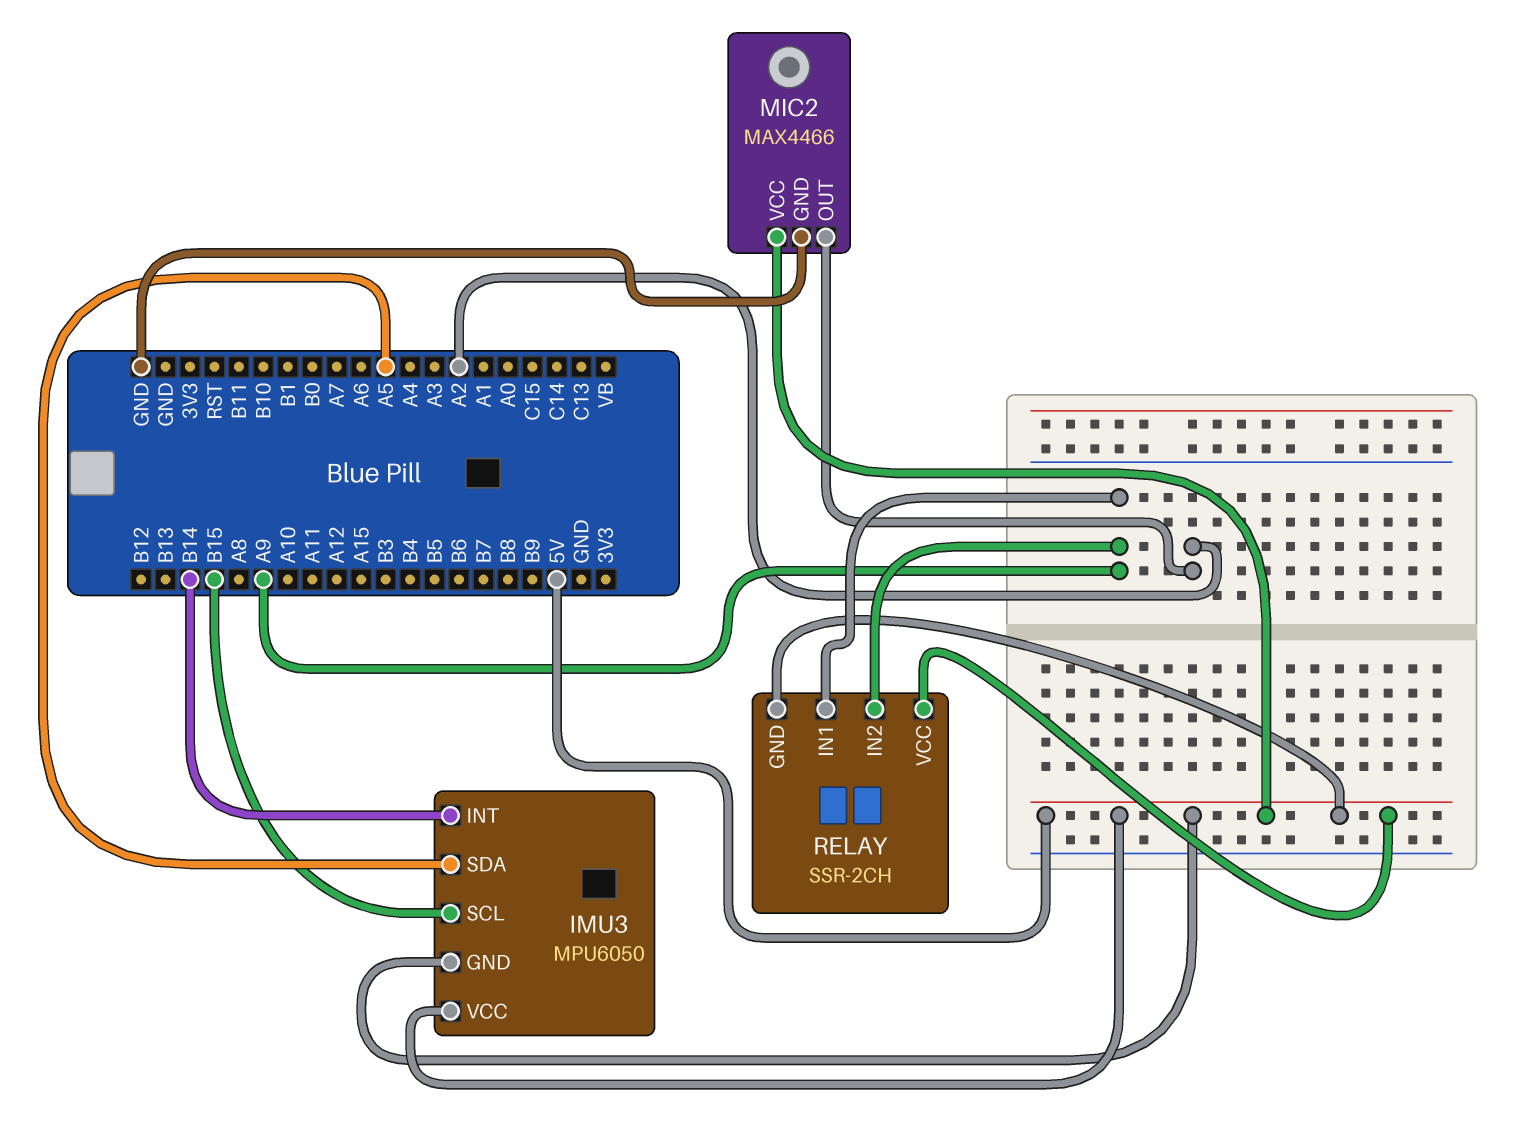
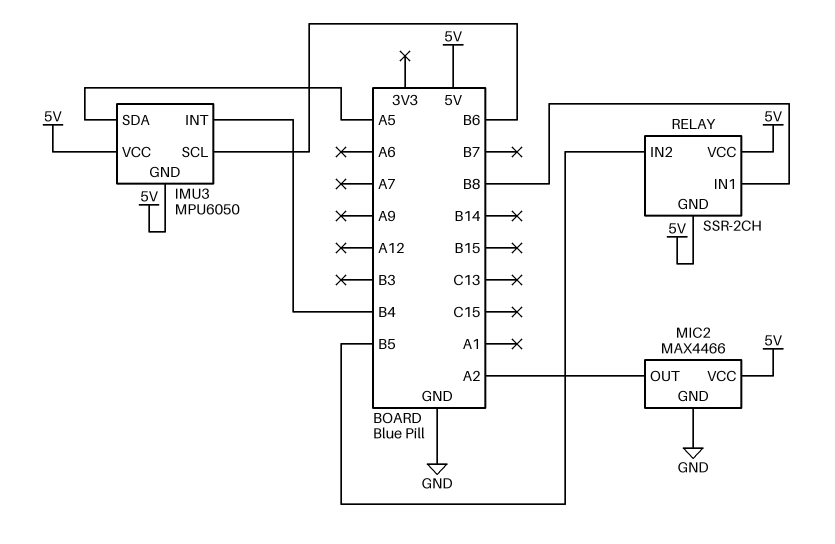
IMU3 pin INT: B14 -> B4
IMU3 pin SCL: B15 -> B6
RELAY pin IN1: A9 -> B8
RELAY pin IN2: A9 -> B5

